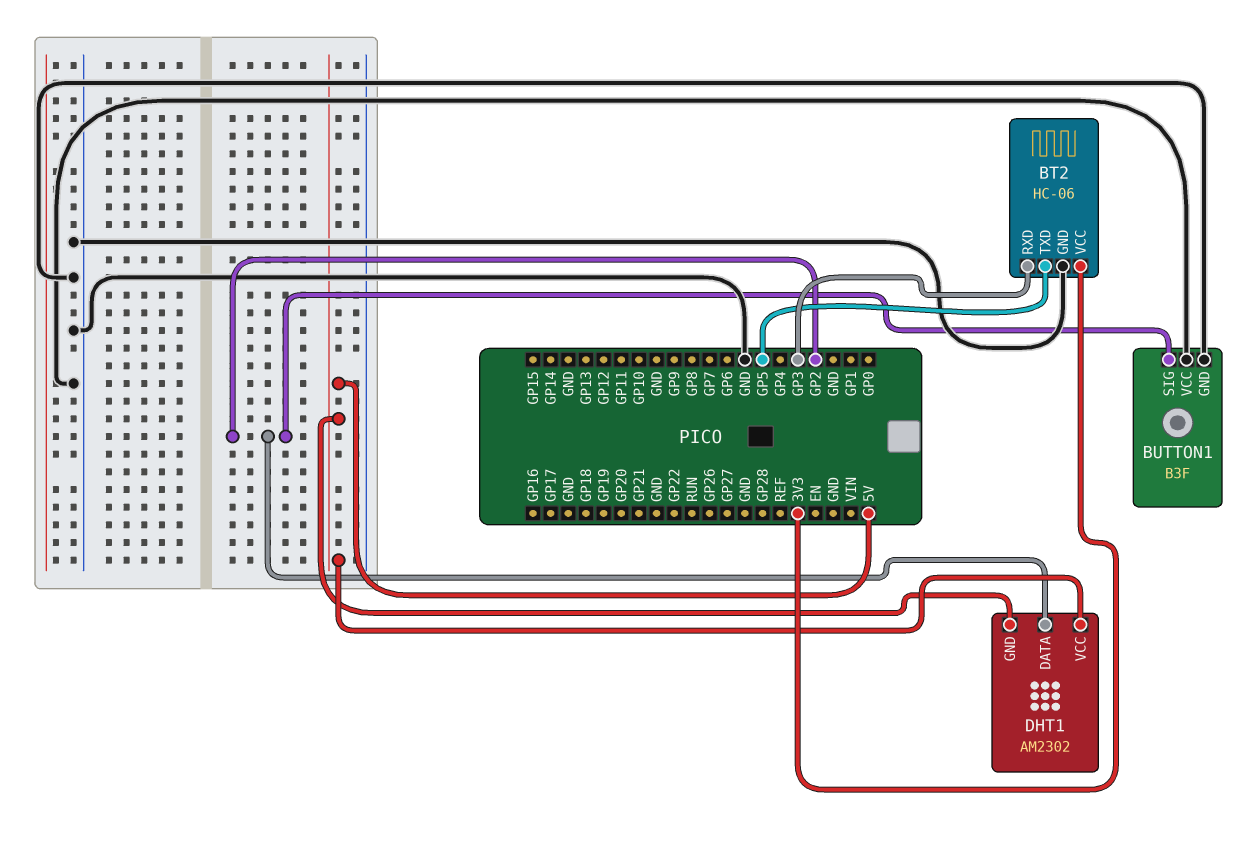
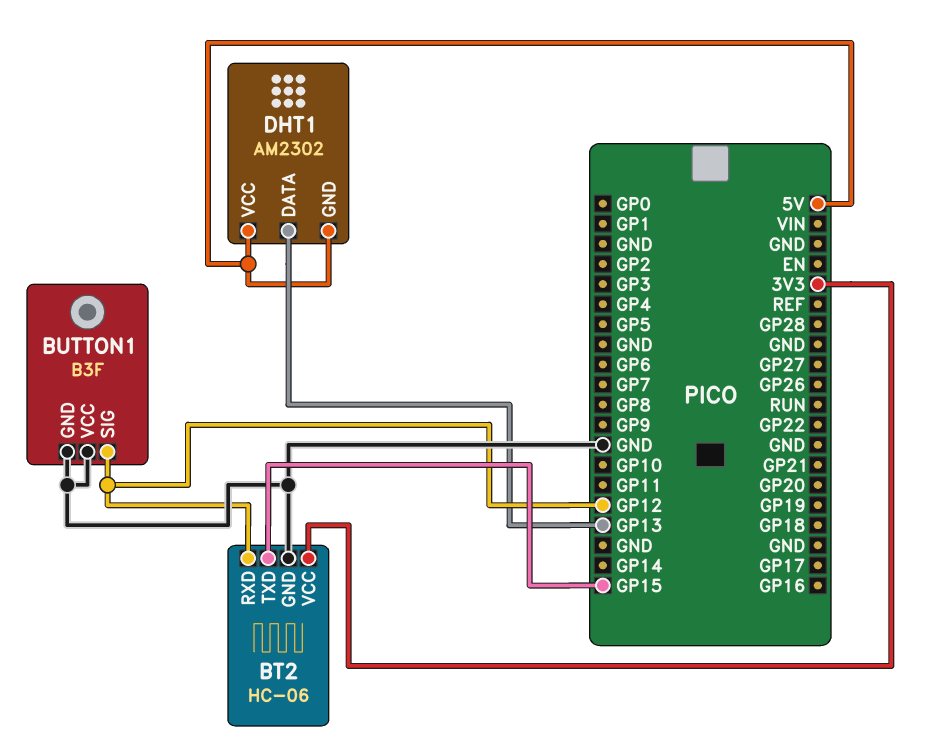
BT2 pin RXD: GP3 -> GP12
BT2 pin TXD: GP5 -> GP15
BUTTON1 pin SIG: GP2 -> GP12
DHT1 pin DATA: GP2 -> GP13

